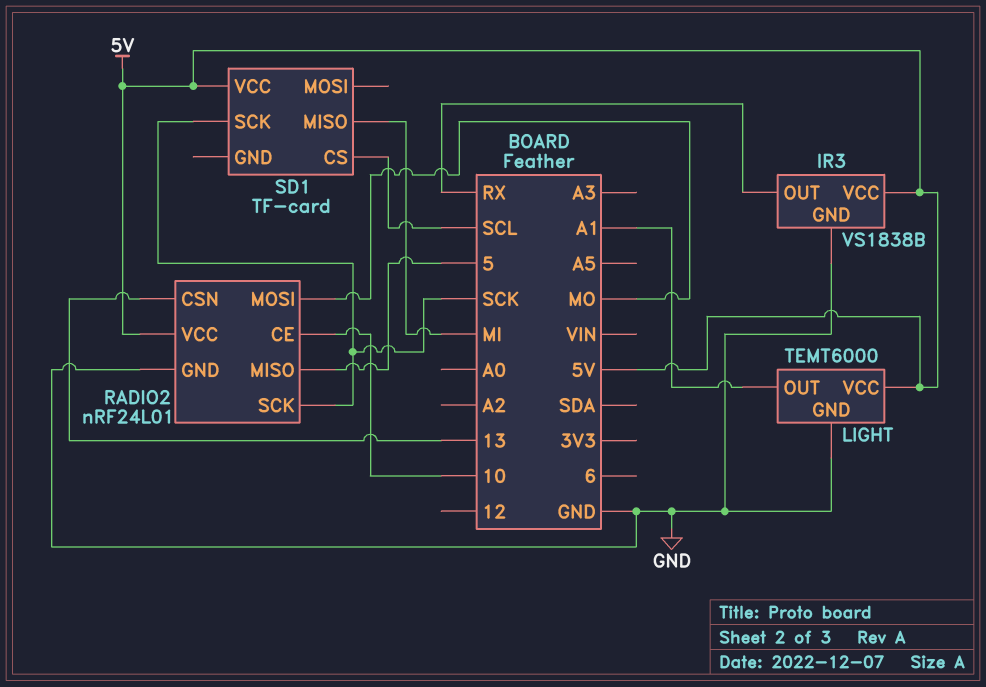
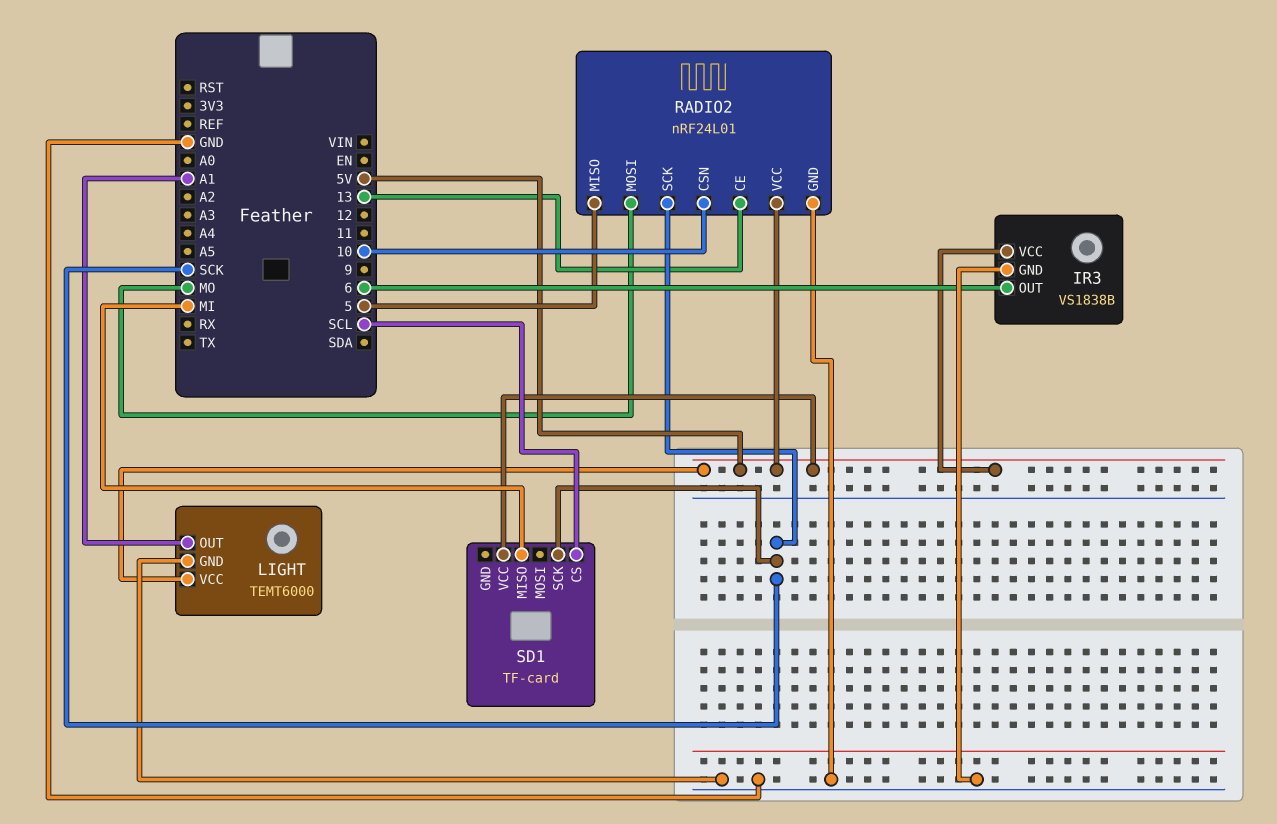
IR3 pin OUT: RX -> 6
RADIO2 pin CE: 10 -> 13
RADIO2 pin CSN: 13 -> 10

